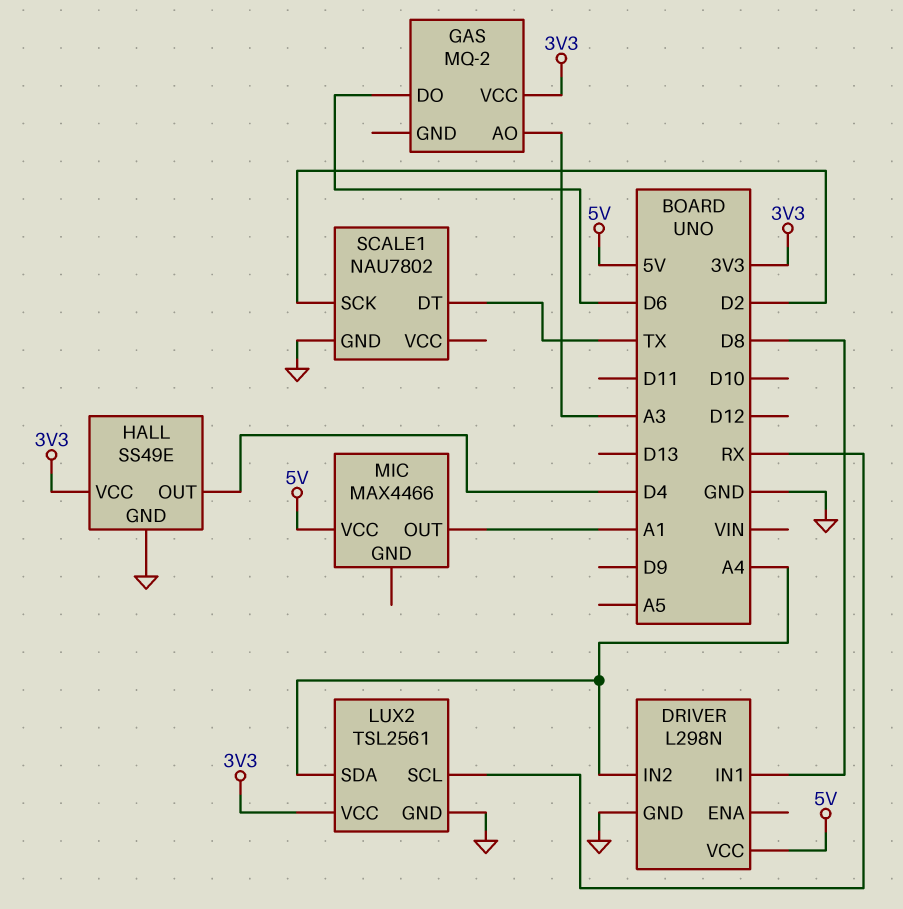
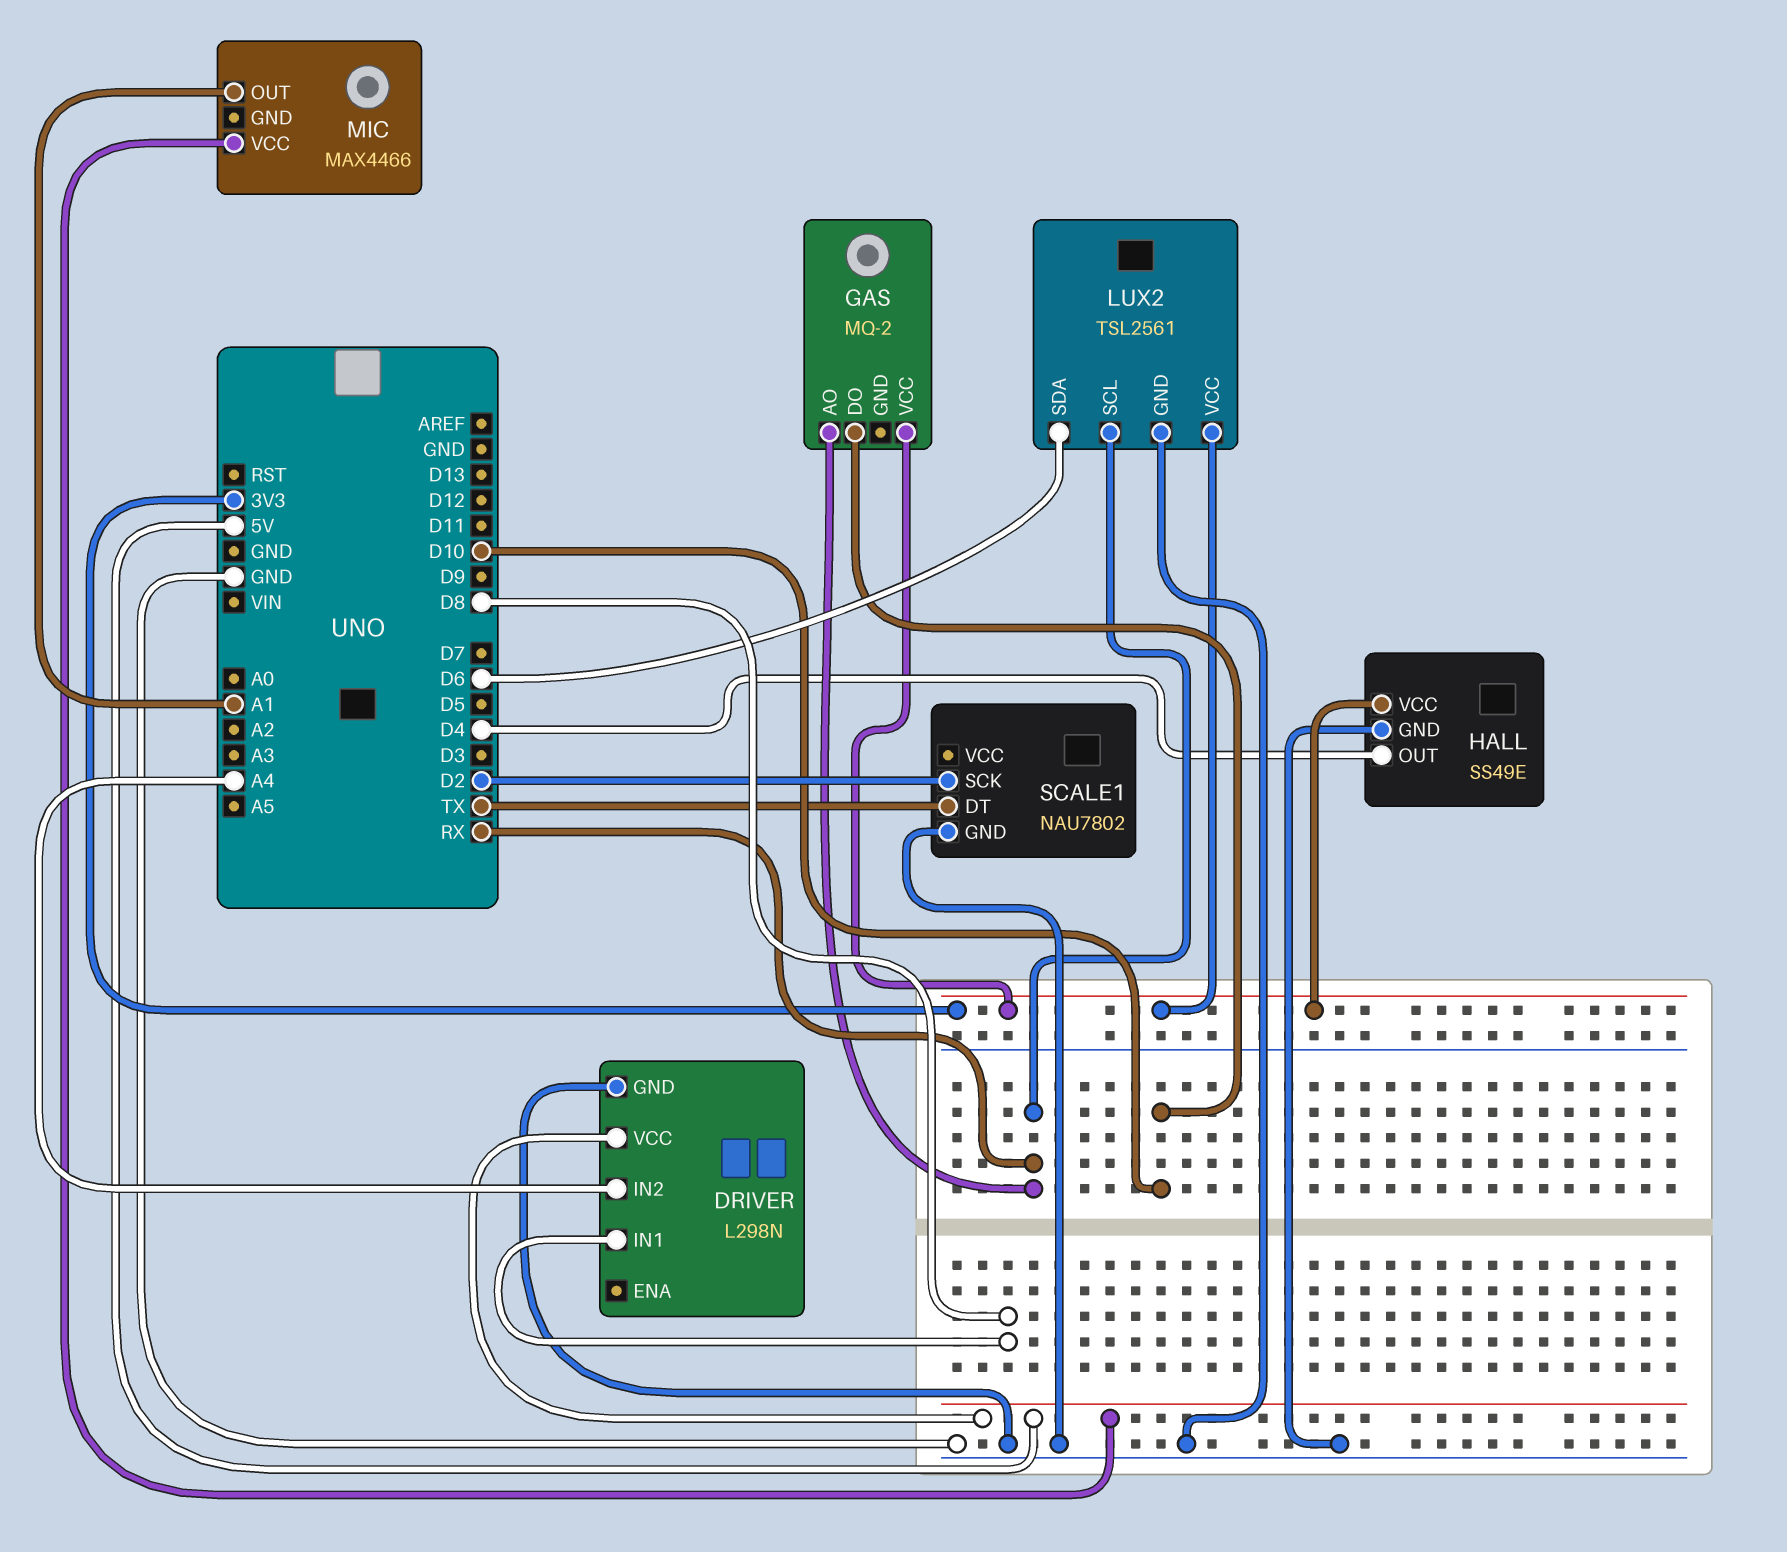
GAS pin AO: A3 -> RX
GAS pin DO: D6 -> D10
LUX2 pin SDA: A4 -> D6

